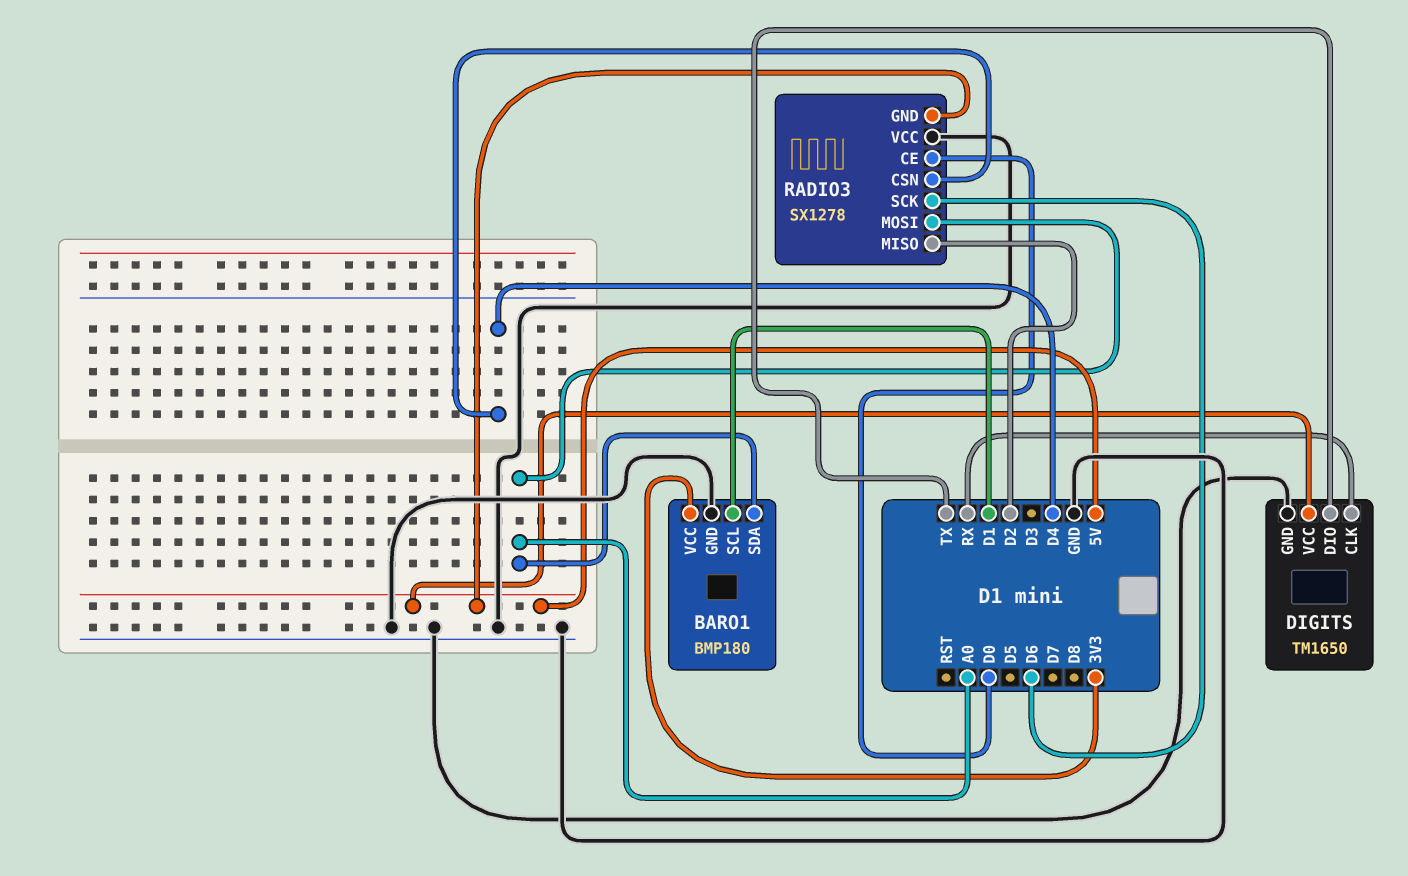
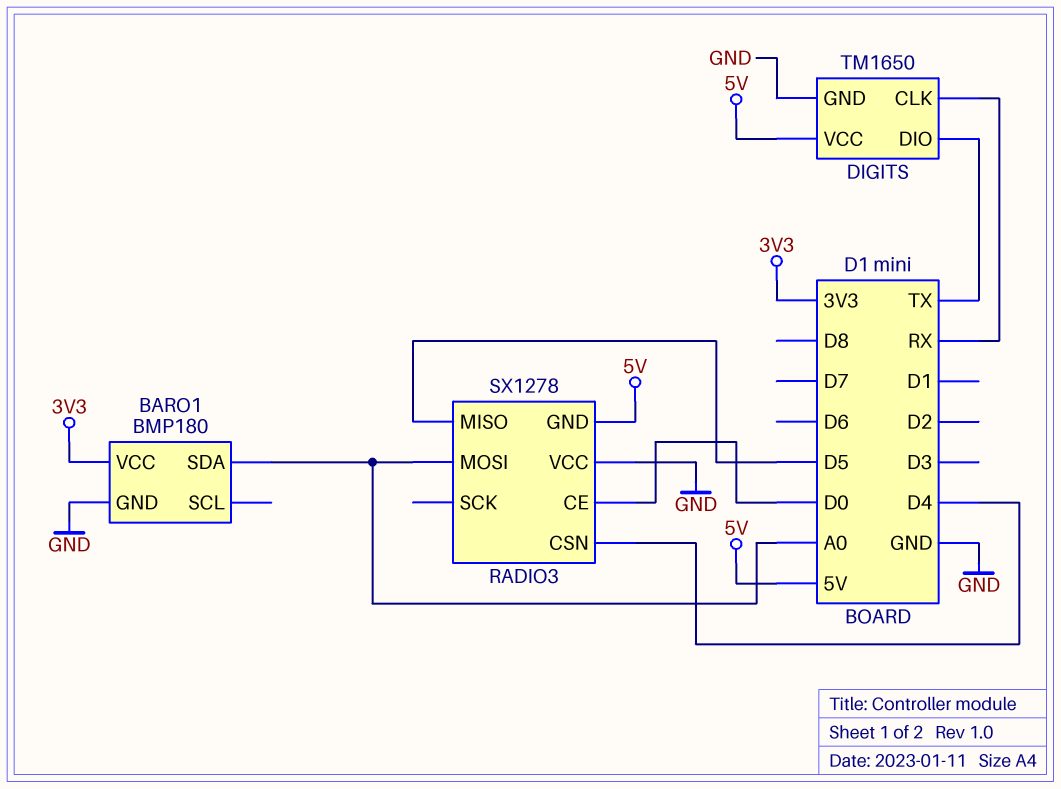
BARO1 pin SCL: D1 -> none
RADIO3 pin MISO: D2 -> D5
RADIO3 pin SCK: D6 -> none

